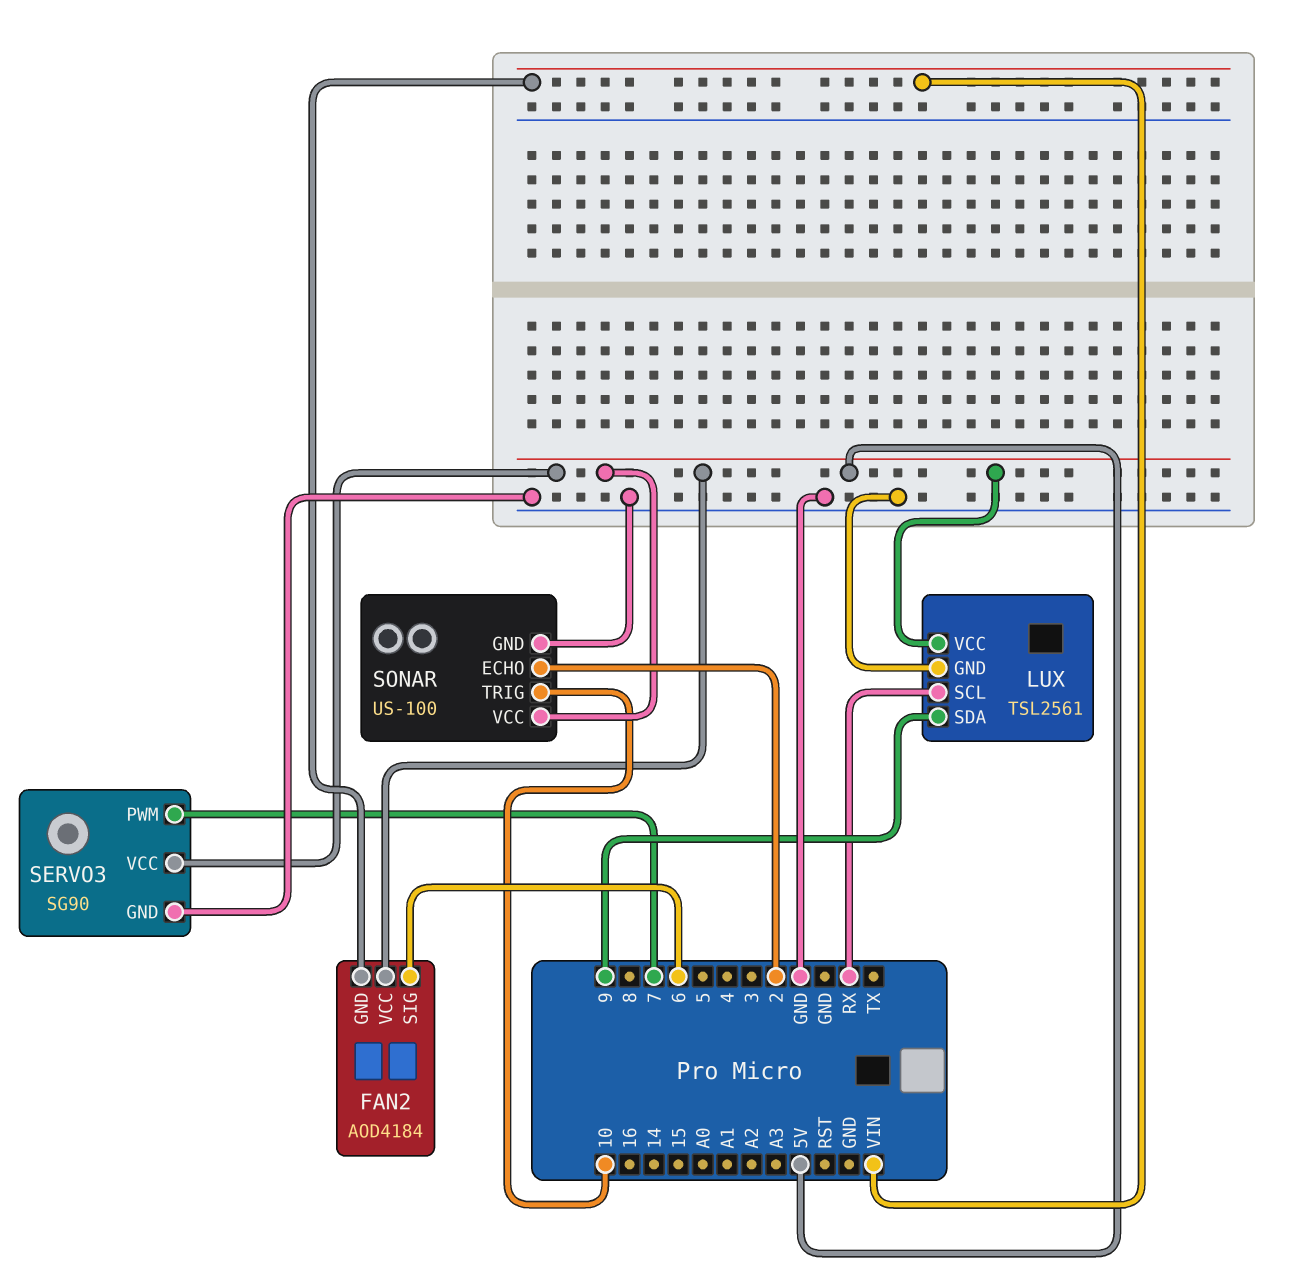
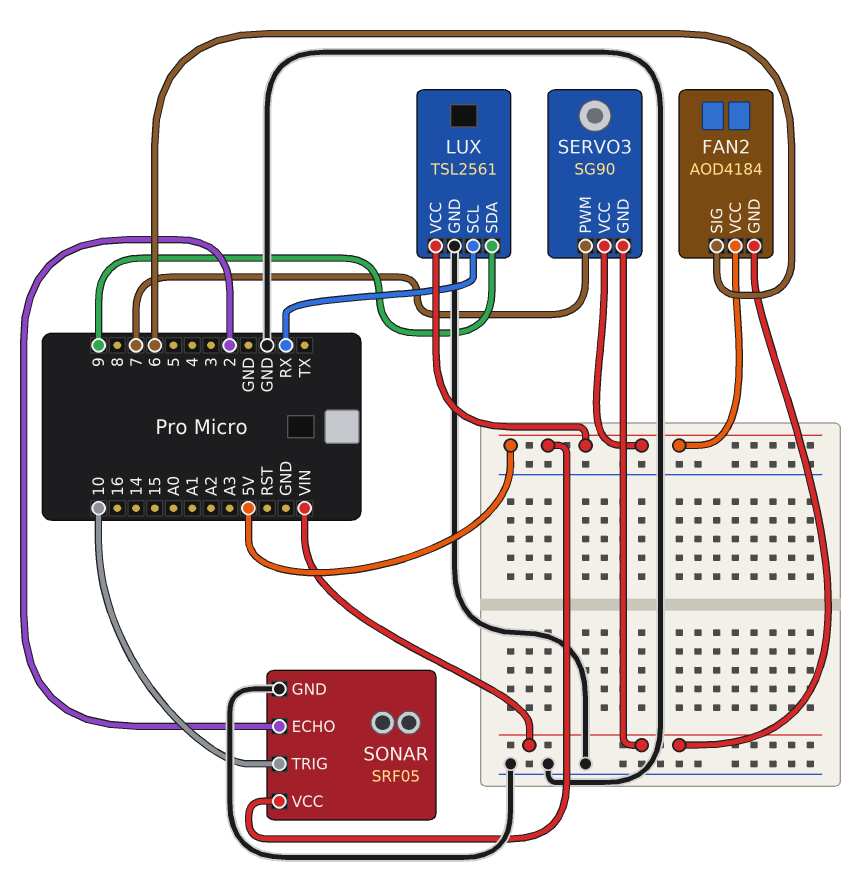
SERVO3 pin GND: GND -> VIN
SONAR: US-100 -> SRF05

